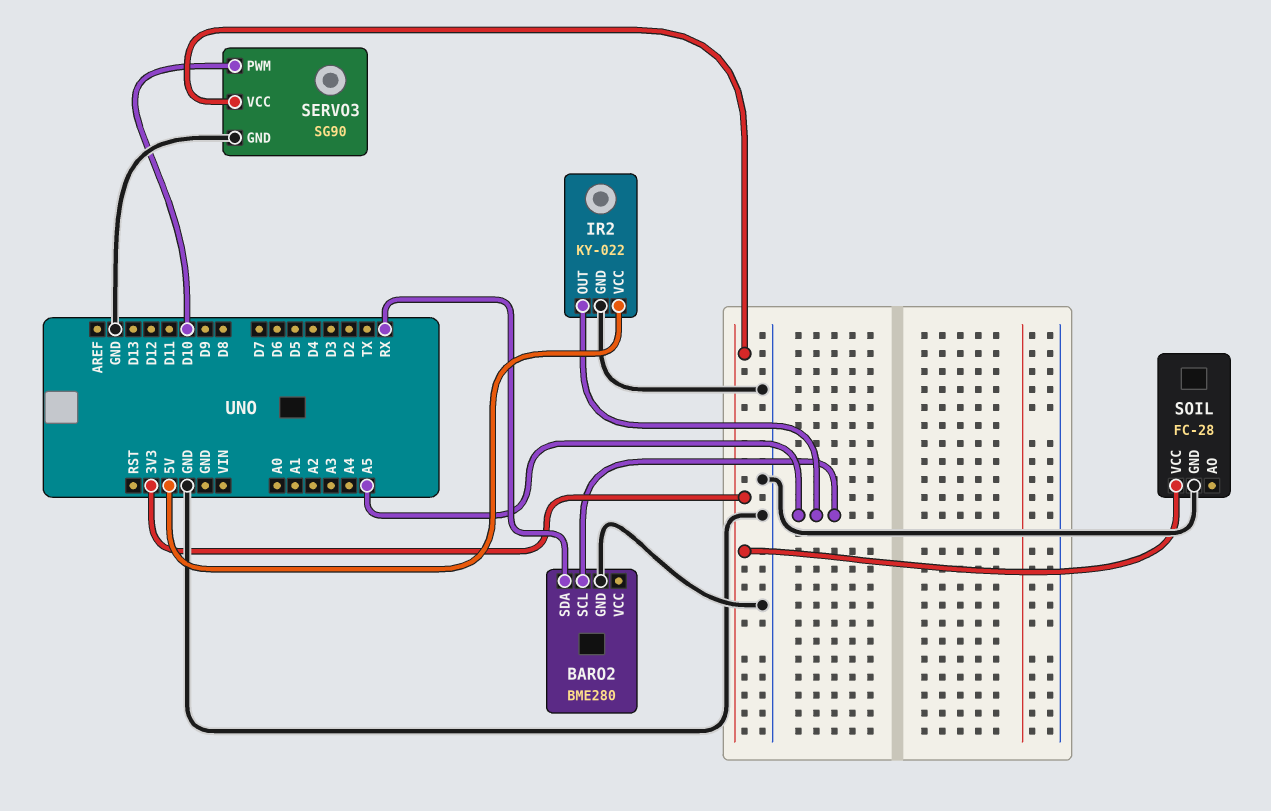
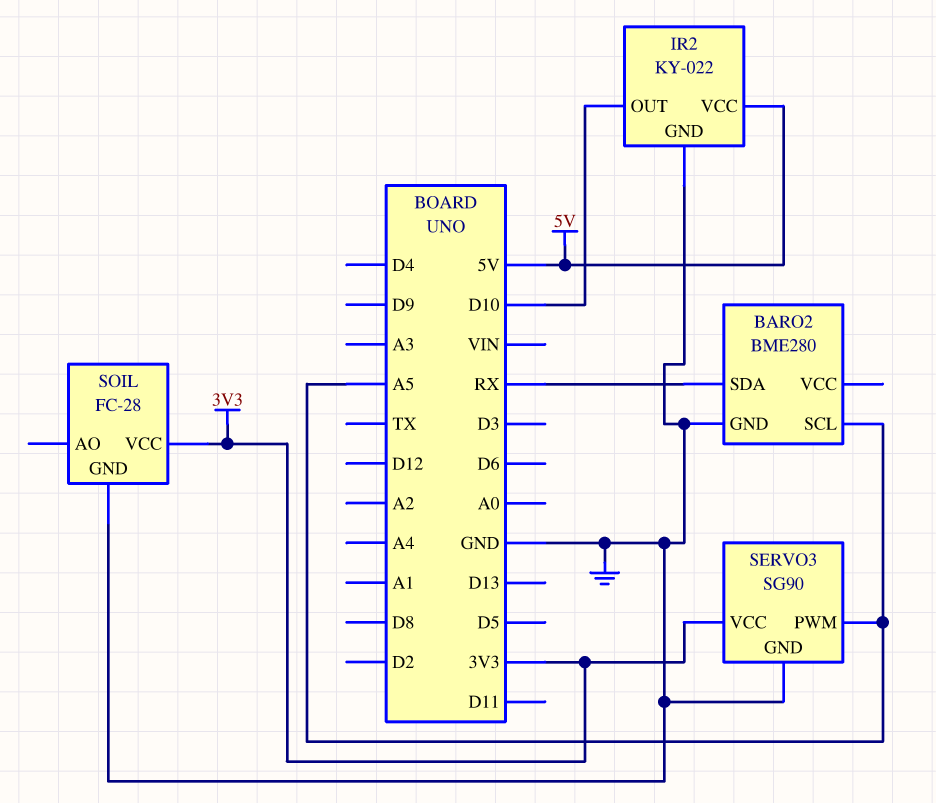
IR2 pin OUT: A5 -> D10
SERVO3 pin PWM: D10 -> A5

